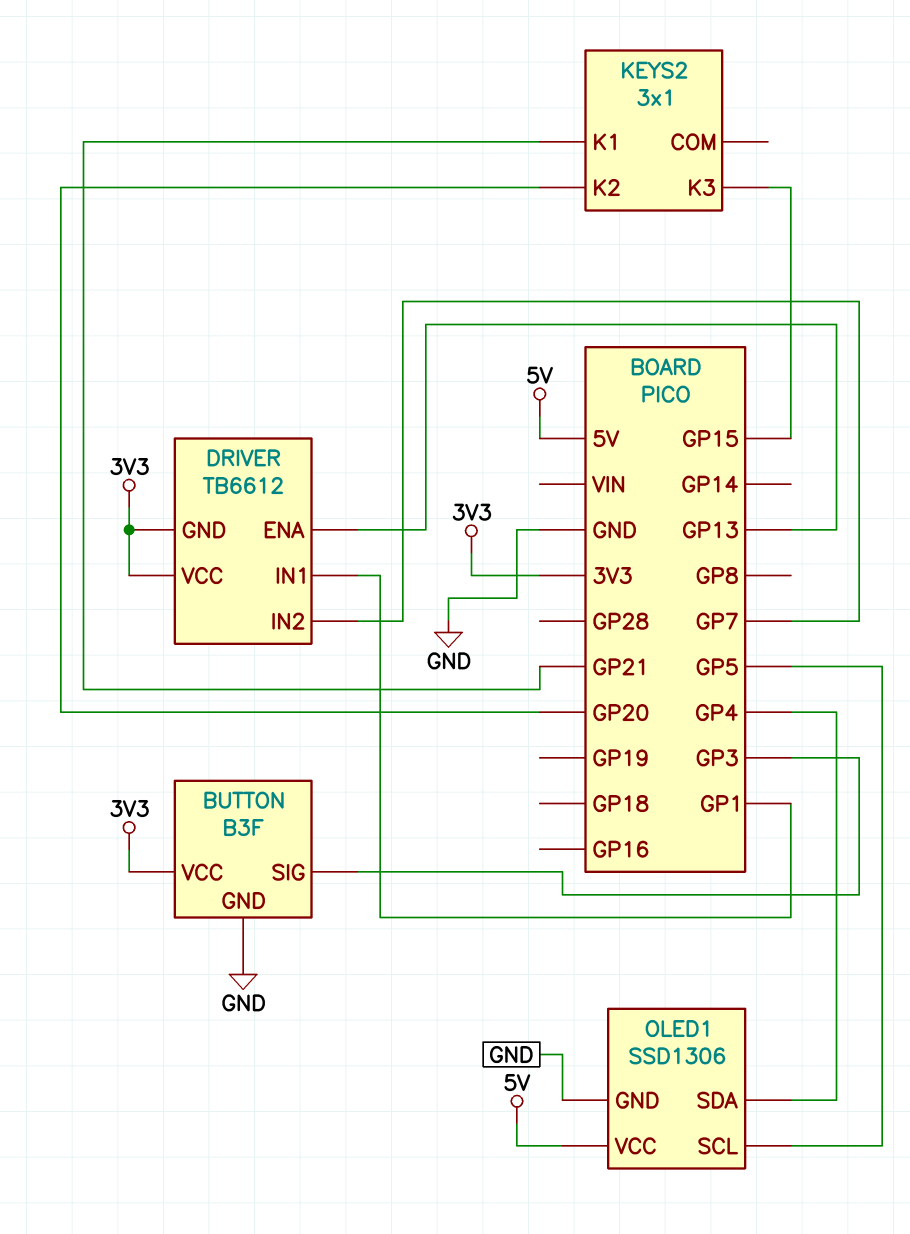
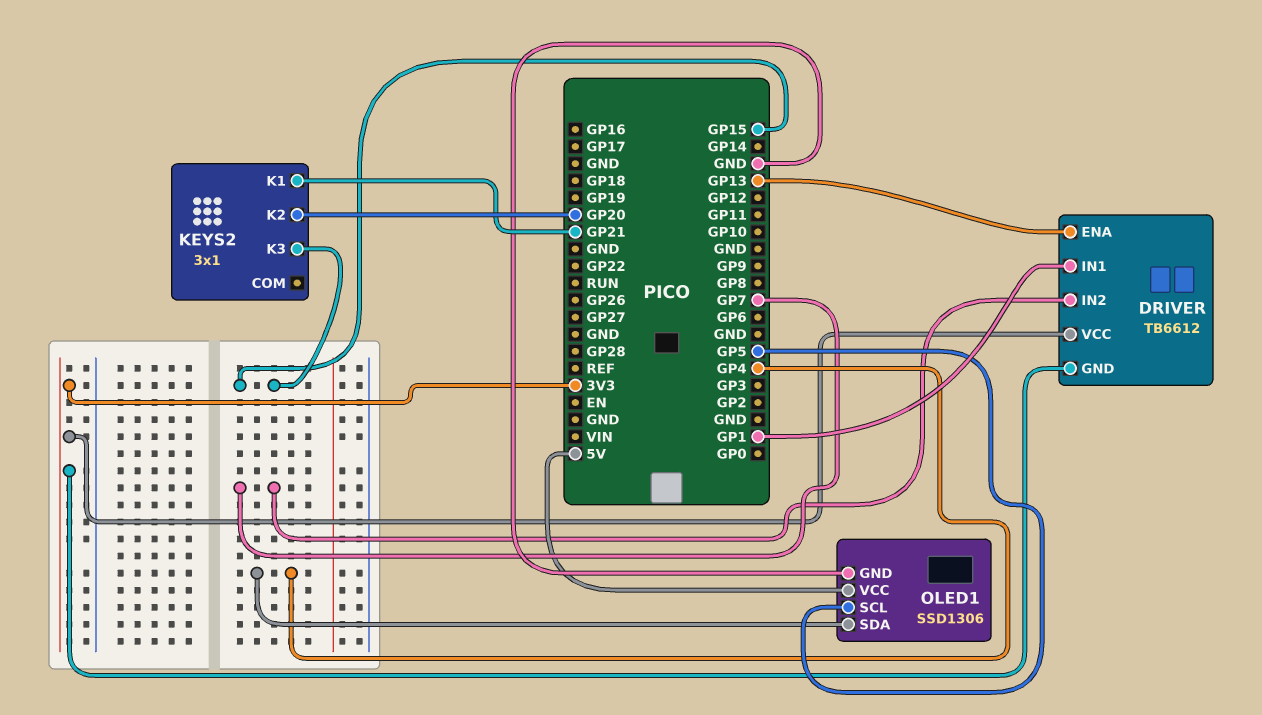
BUTTON: B3F -> none
BUTTON pin GND: GND -> none
BUTTON pin SIG: GP3 -> none
BUTTON pin VCC: 3V3 -> none

